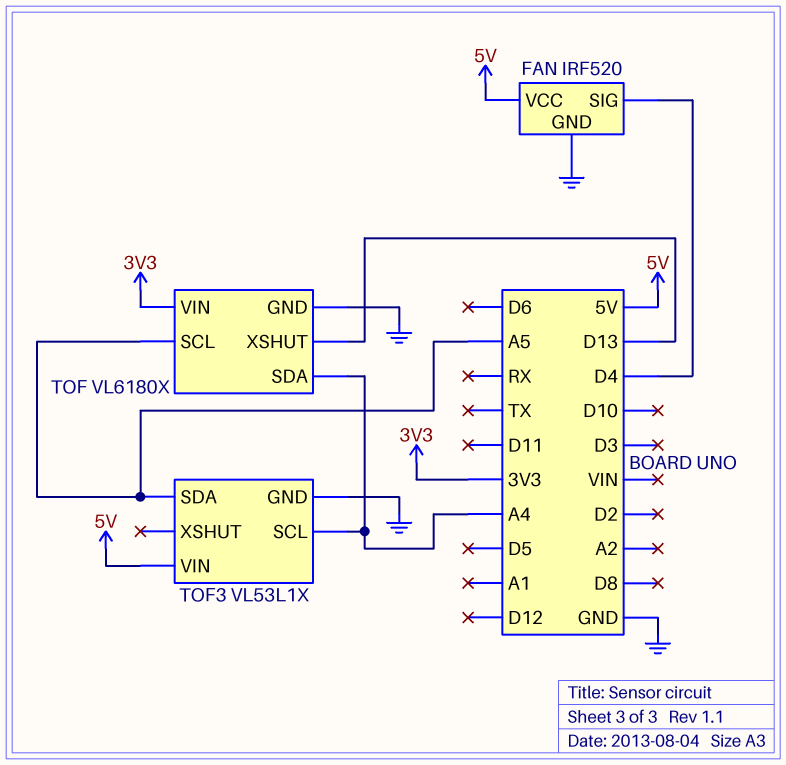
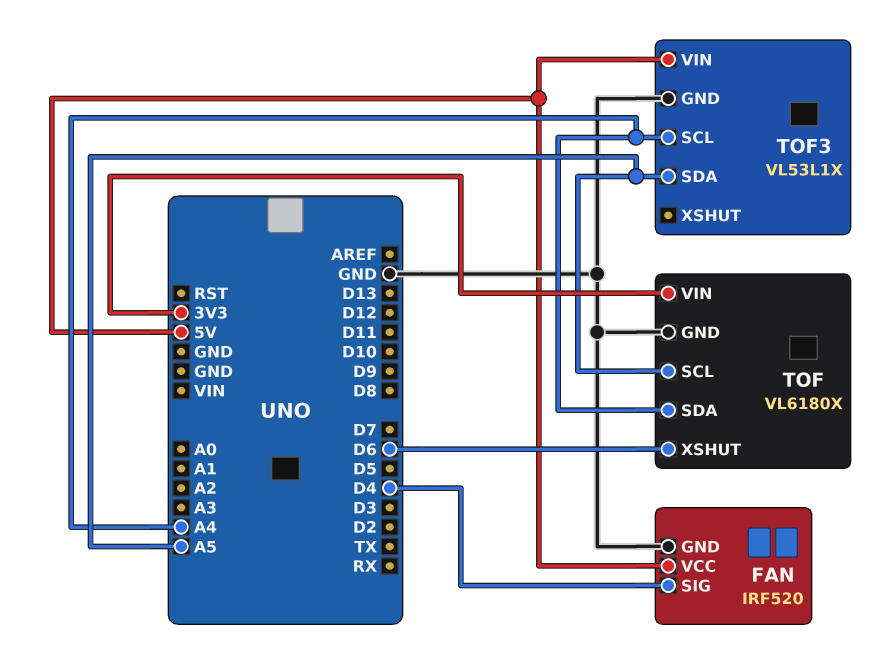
TOF pin XSHUT: D13 -> D6

